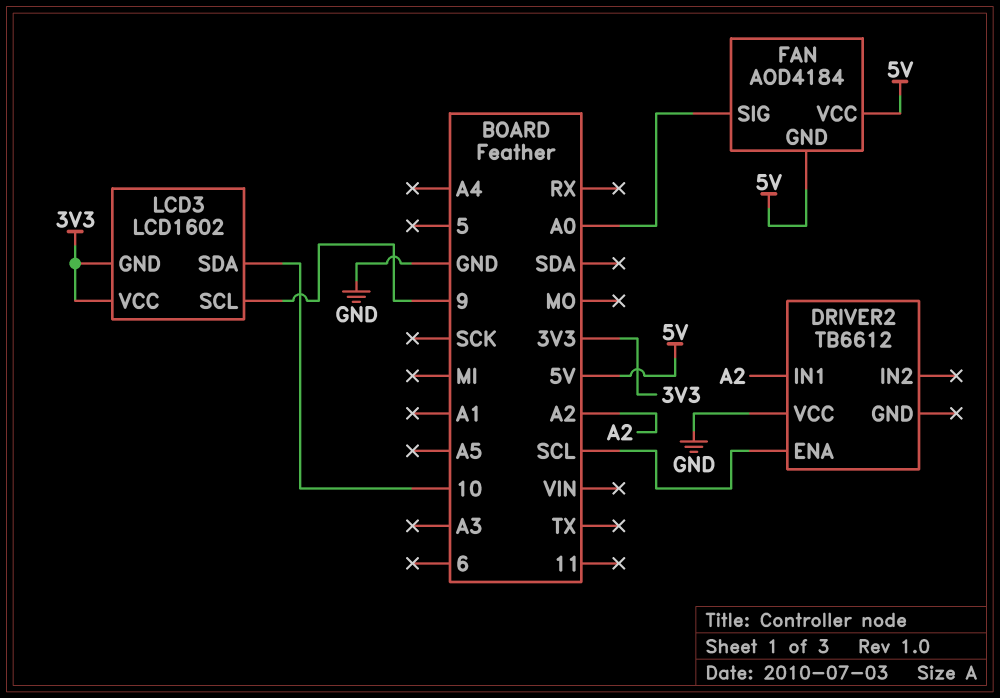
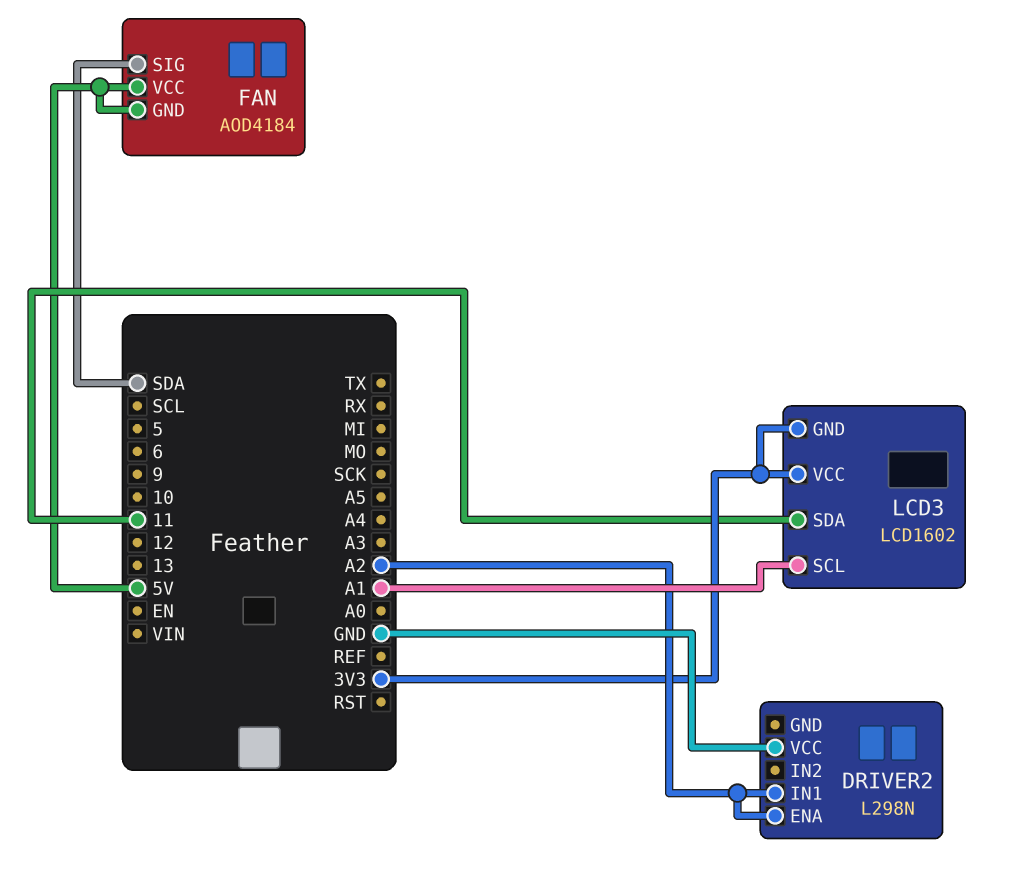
DRIVER2: TB6612 -> L298N
DRIVER2 pin ENA: SCL -> A2
FAN pin SIG: A0 -> SDA
LCD3 pin SCL: 9 -> A1
LCD3 pin SDA: 10 -> 11

